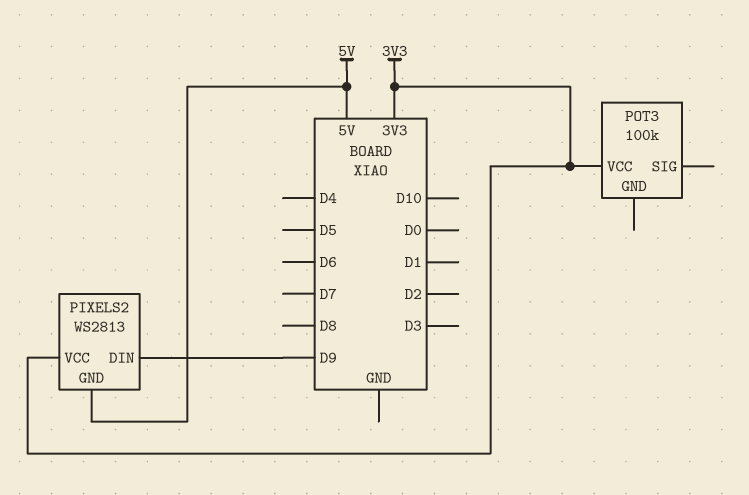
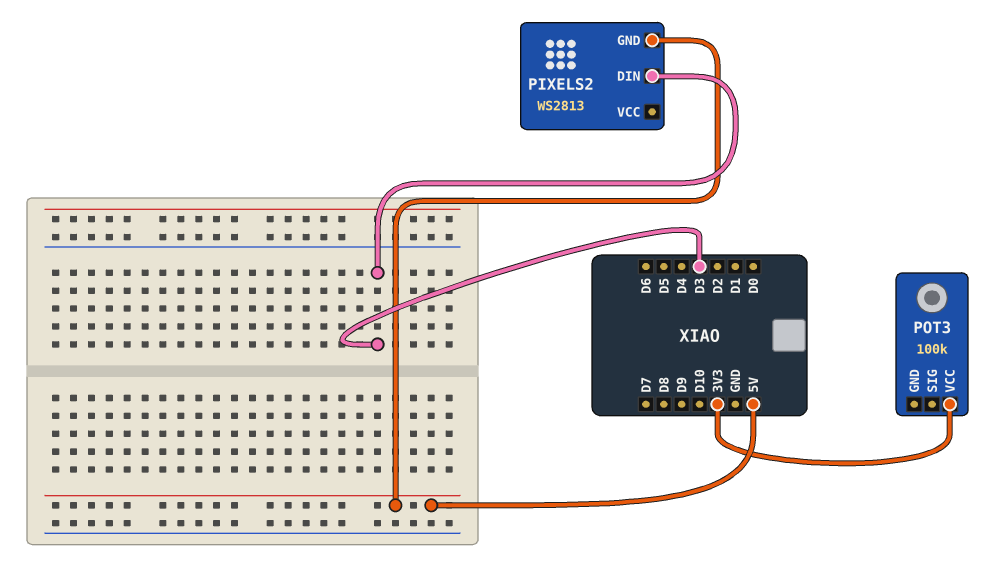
PIXELS2 pin DIN: D9 -> D3
PIXELS2 pin VCC: 3V3 -> none

